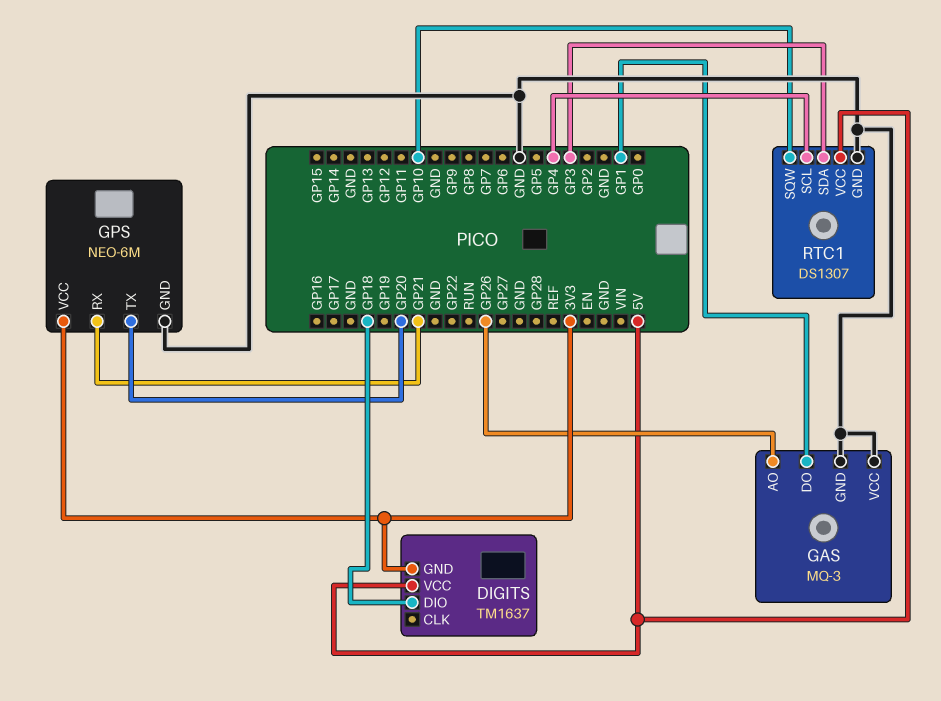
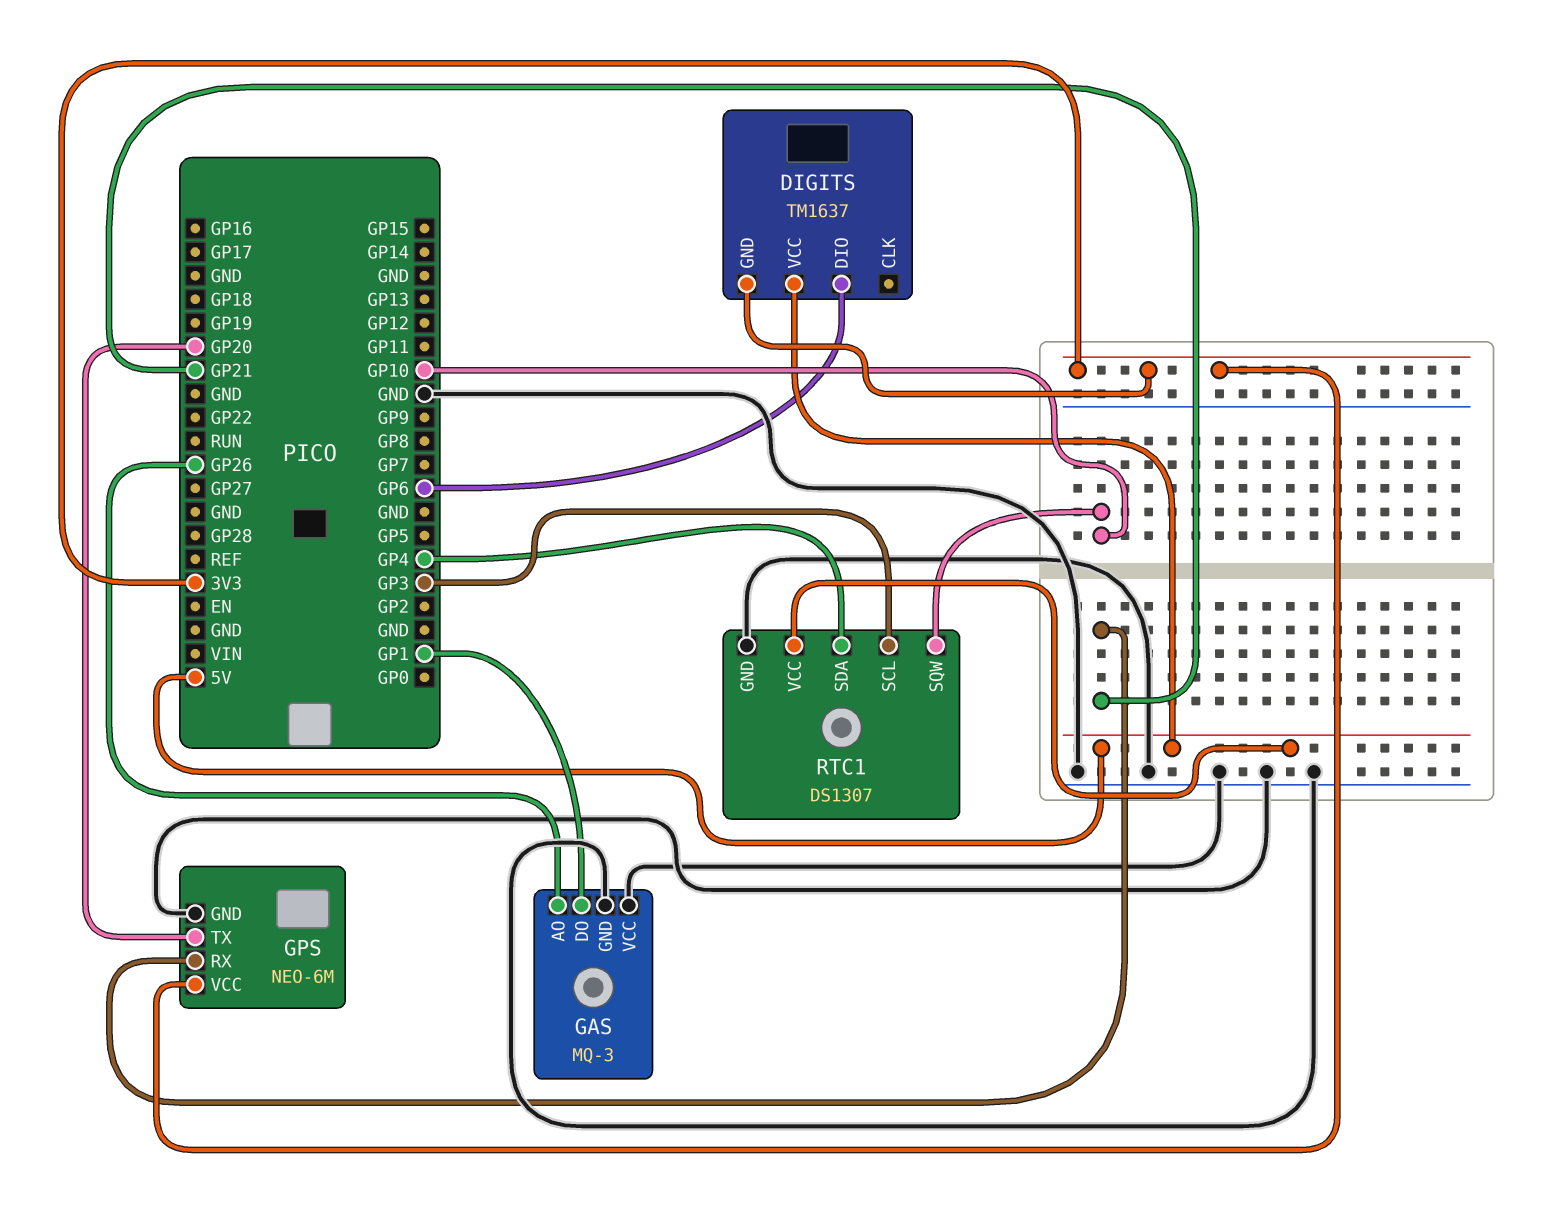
DIGITS pin DIO: GP18 -> GP6
RTC1 pin SCL: GP4 -> GP3
RTC1 pin SDA: GP3 -> GP4

